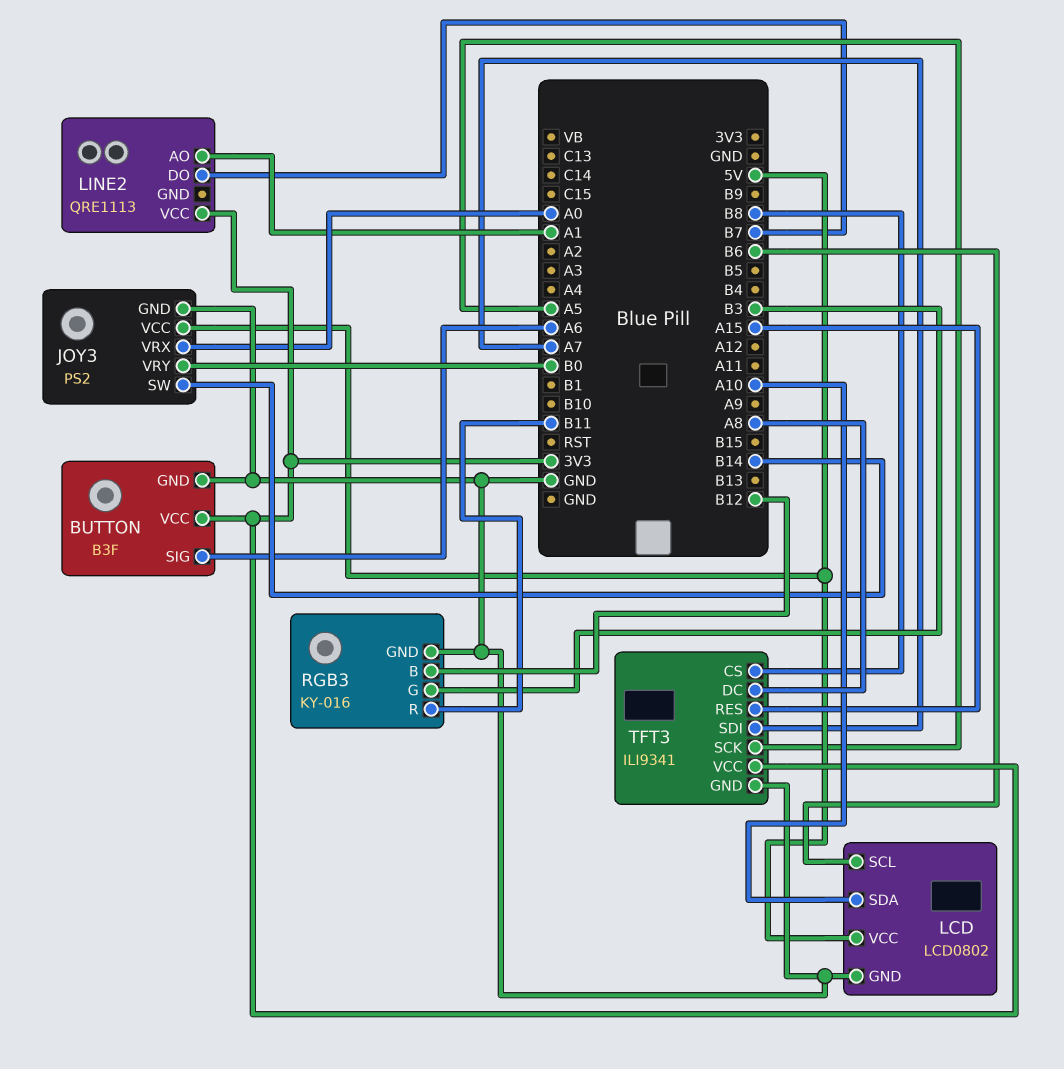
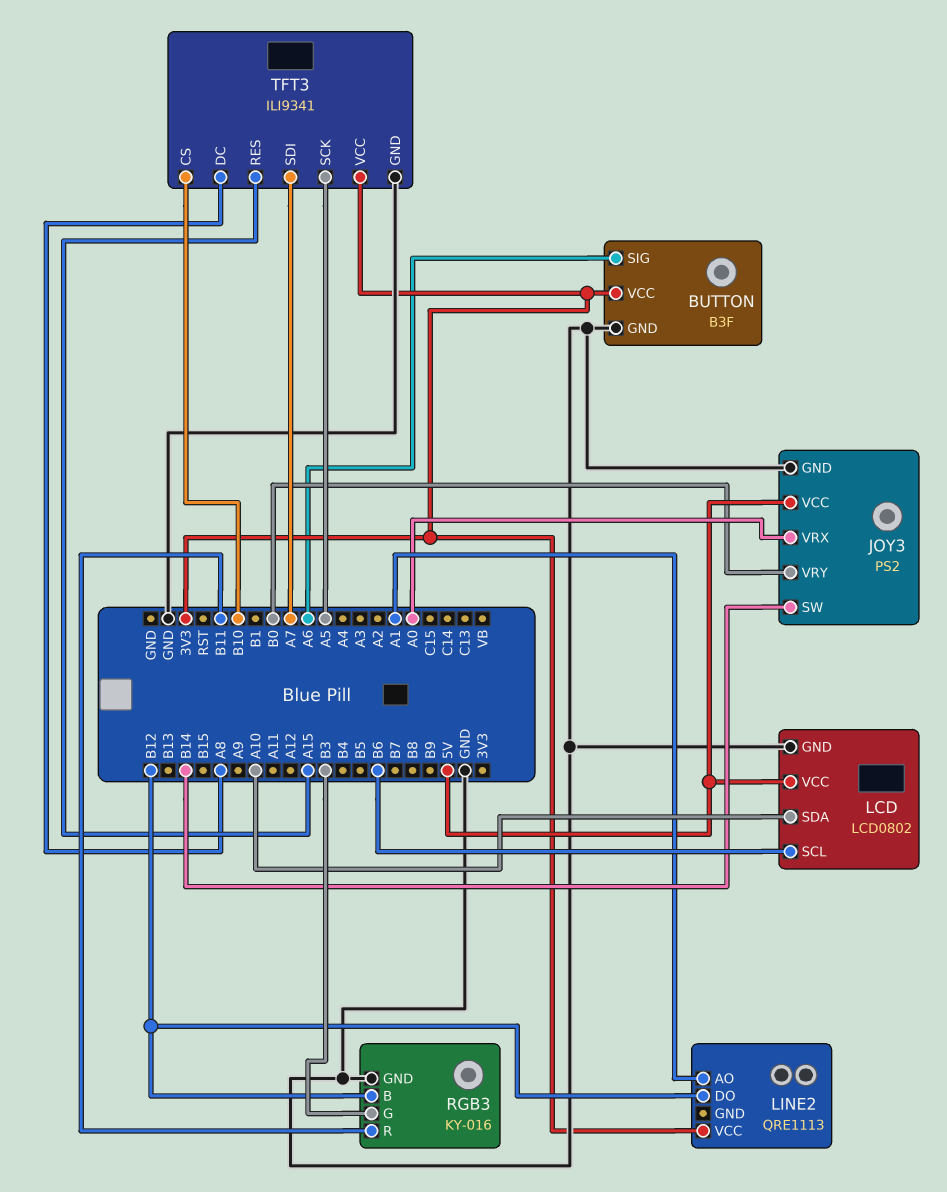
LINE2 pin DO: B7 -> B12
TFT3 pin CS: B8 -> B10

